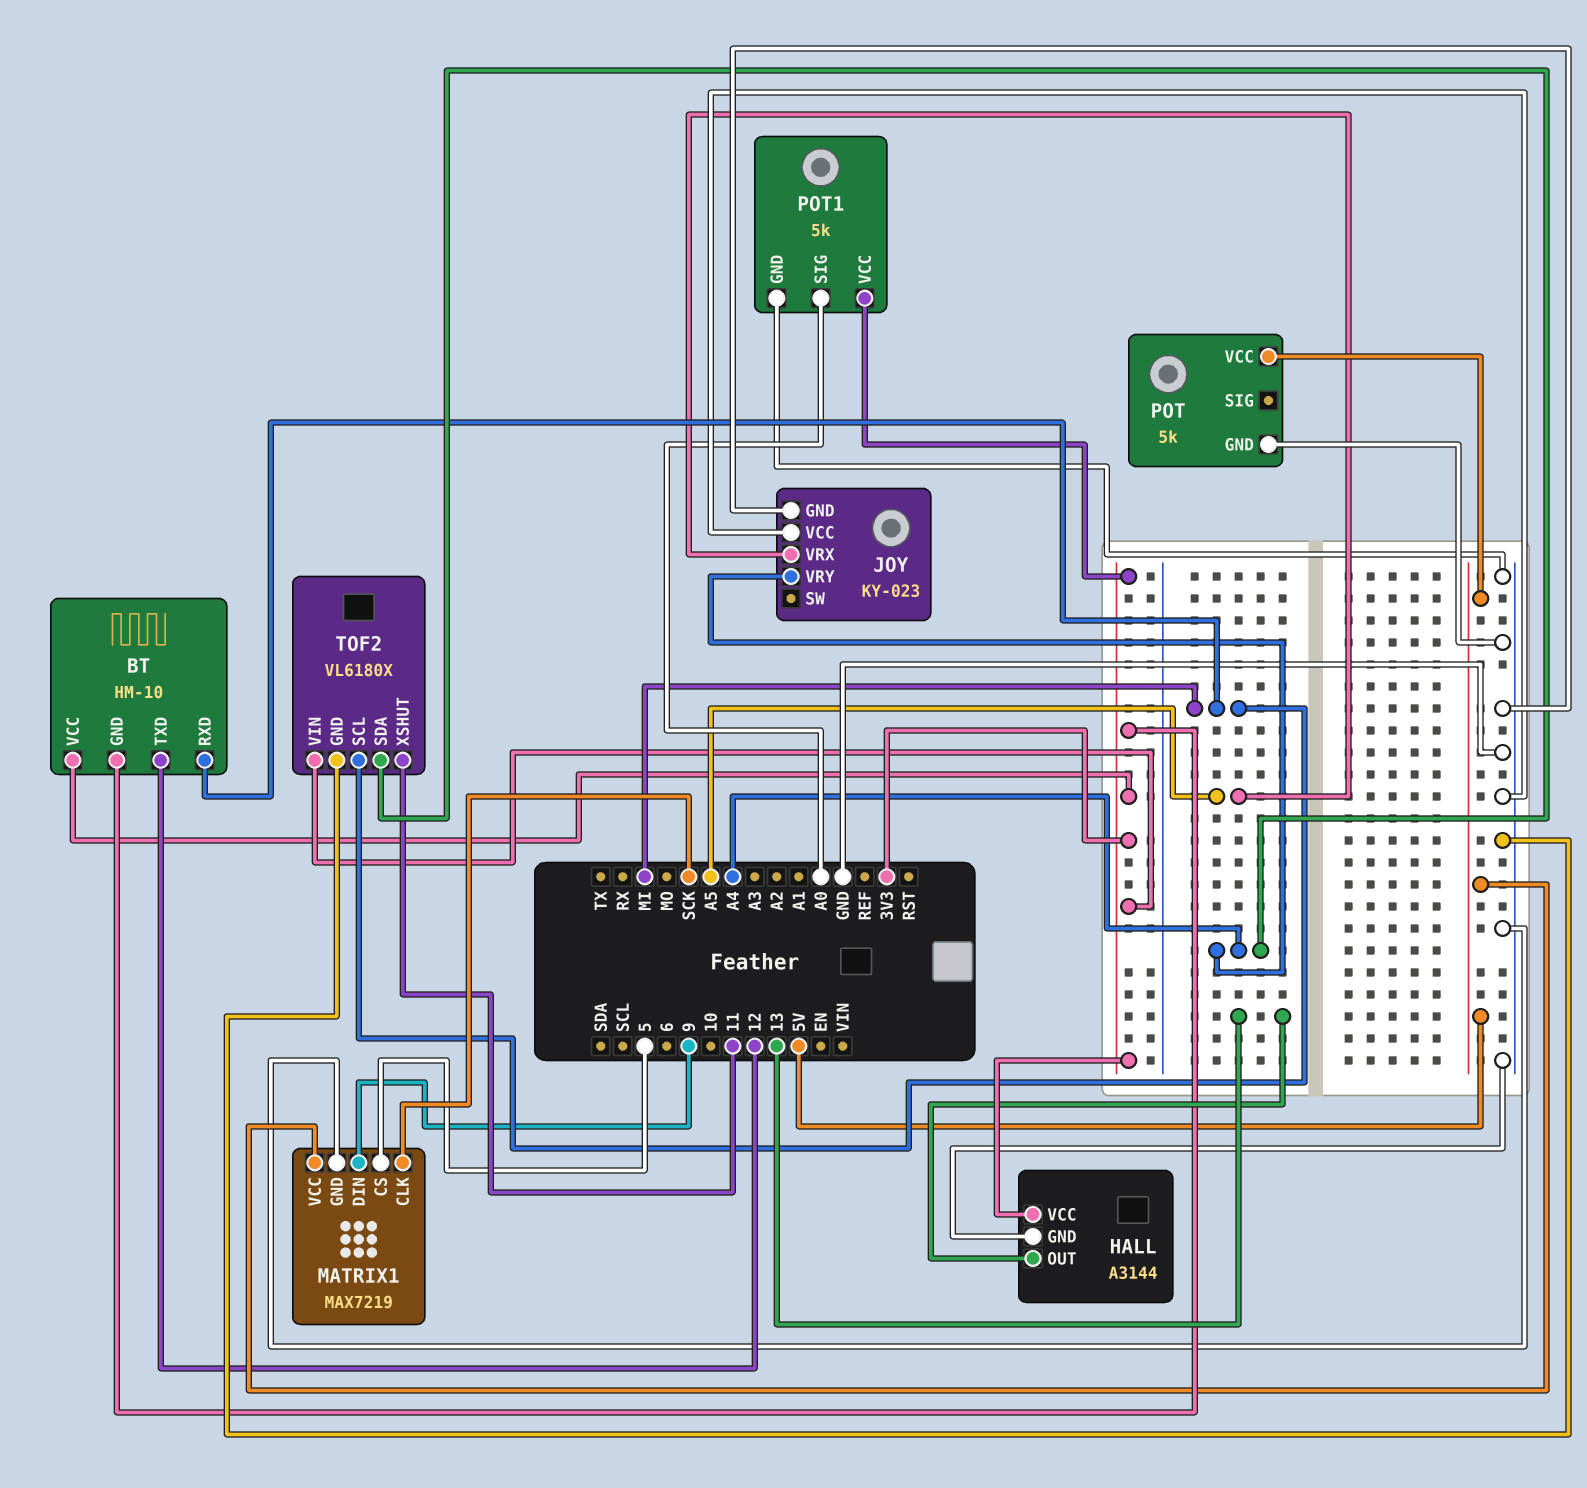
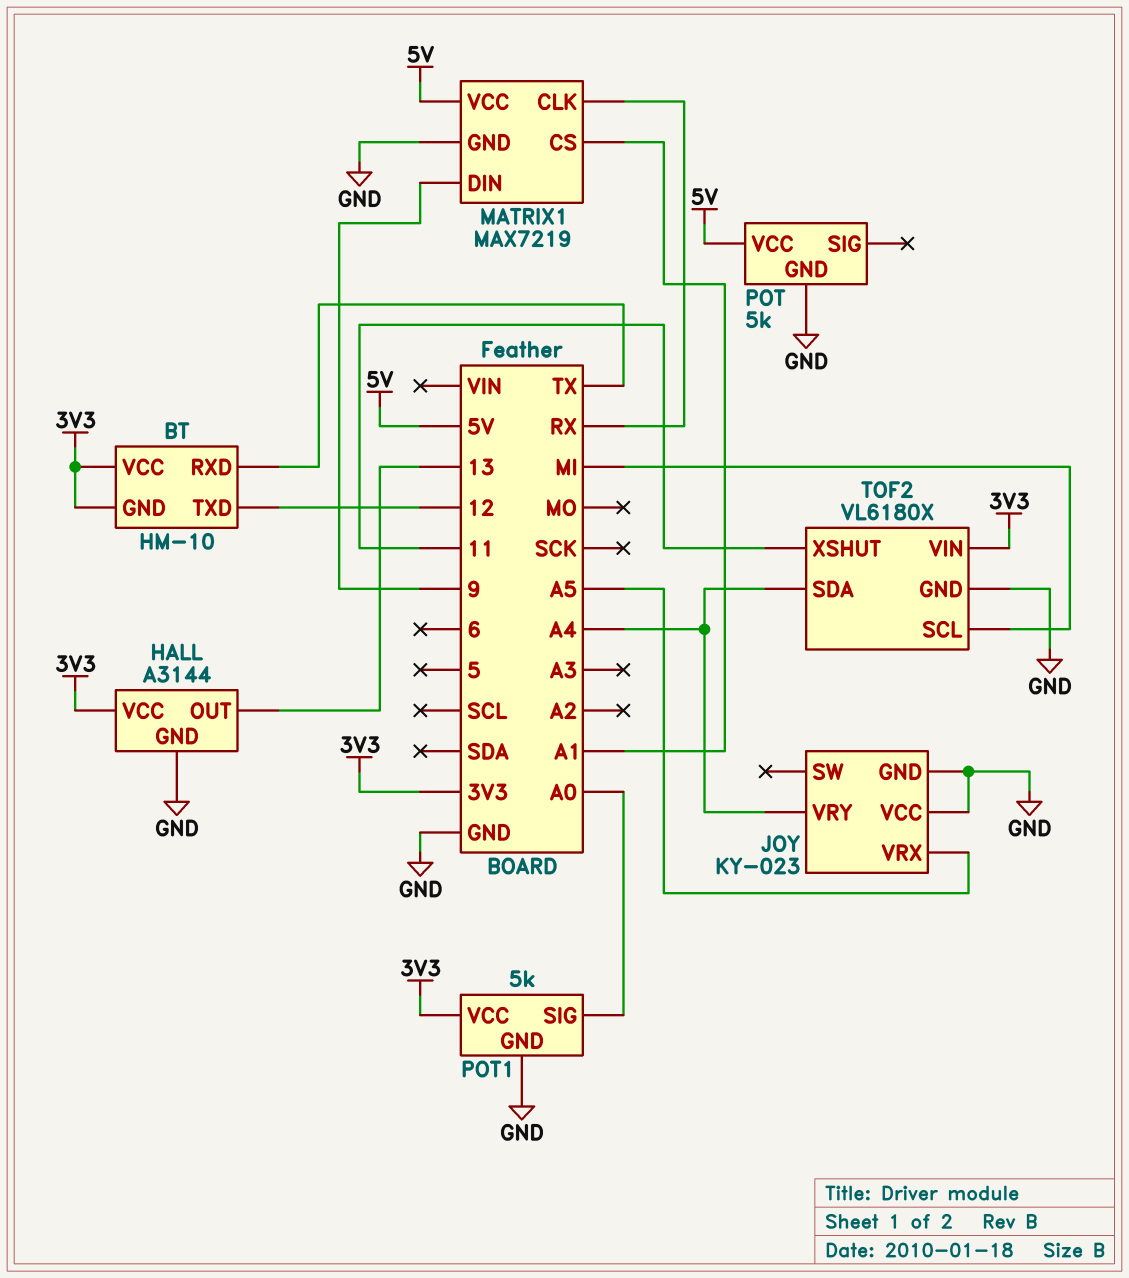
BT pin RXD: MI -> TX
MATRIX1 pin CLK: SCK -> RX
MATRIX1 pin CS: 5 -> A1

